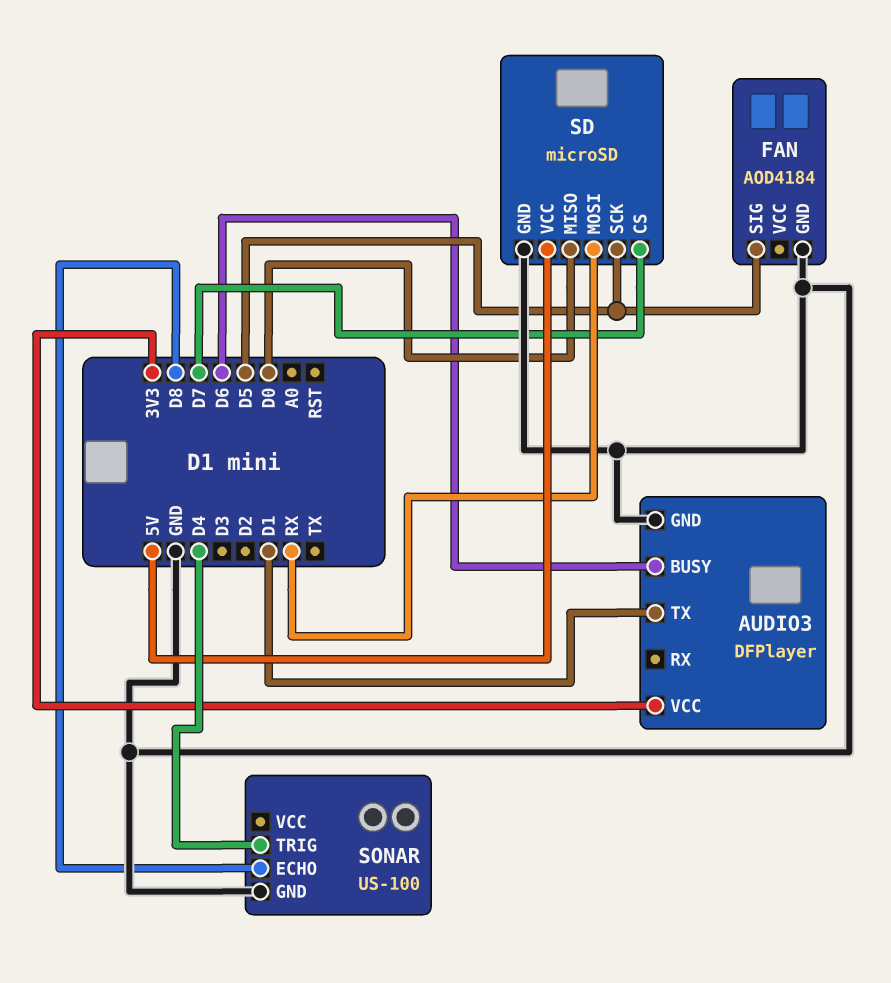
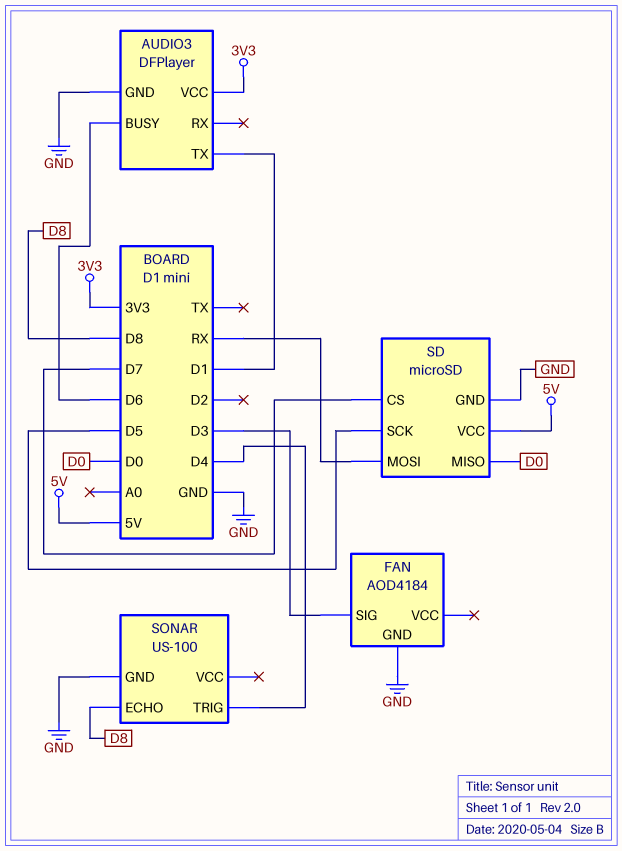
FAN pin SIG: D5 -> D3

